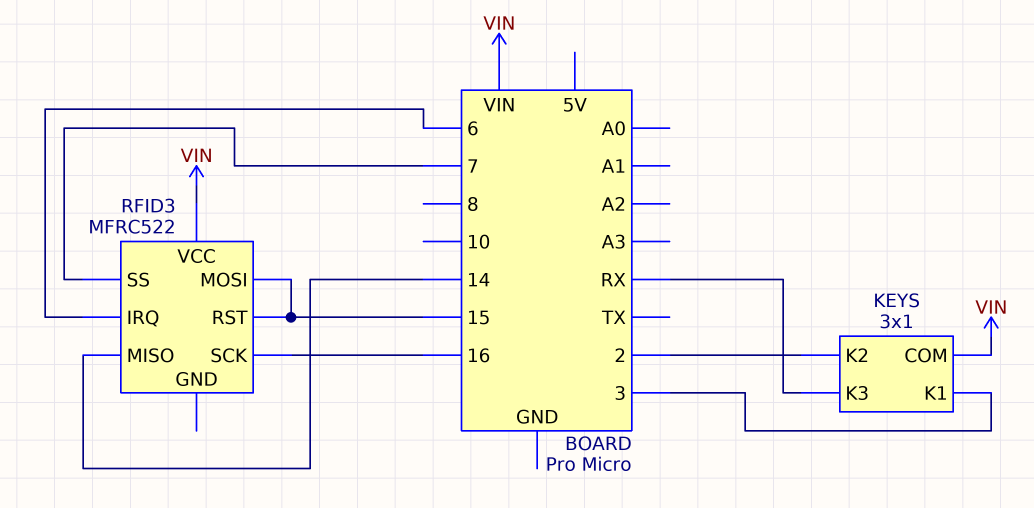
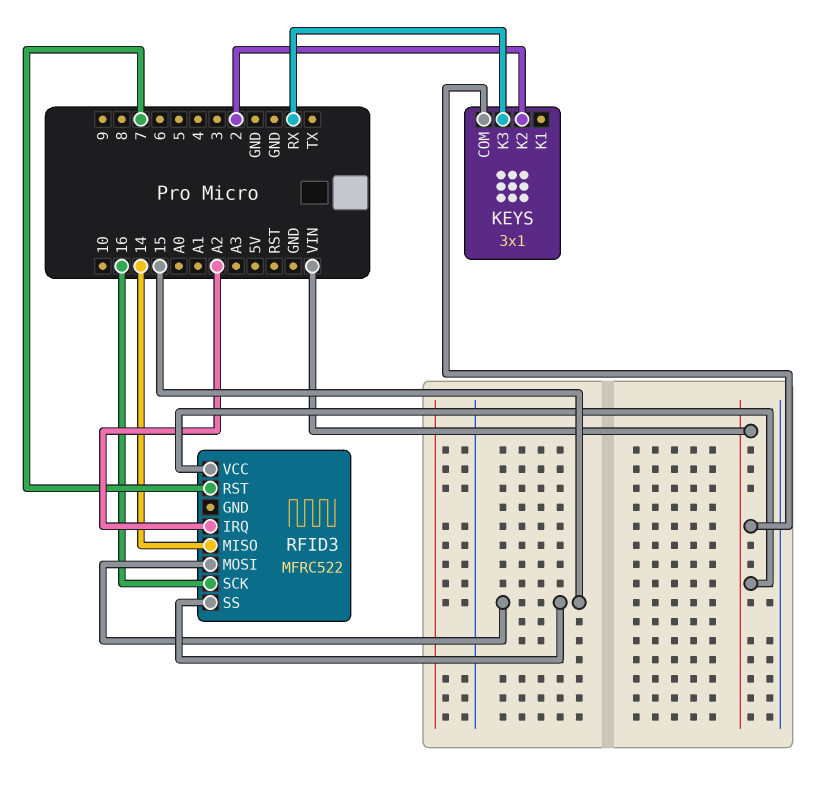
KEYS pin K1: 3 -> none
RFID3 pin IRQ: 6 -> A2
RFID3 pin RST: 15 -> 7
RFID3 pin SS: 7 -> 15

